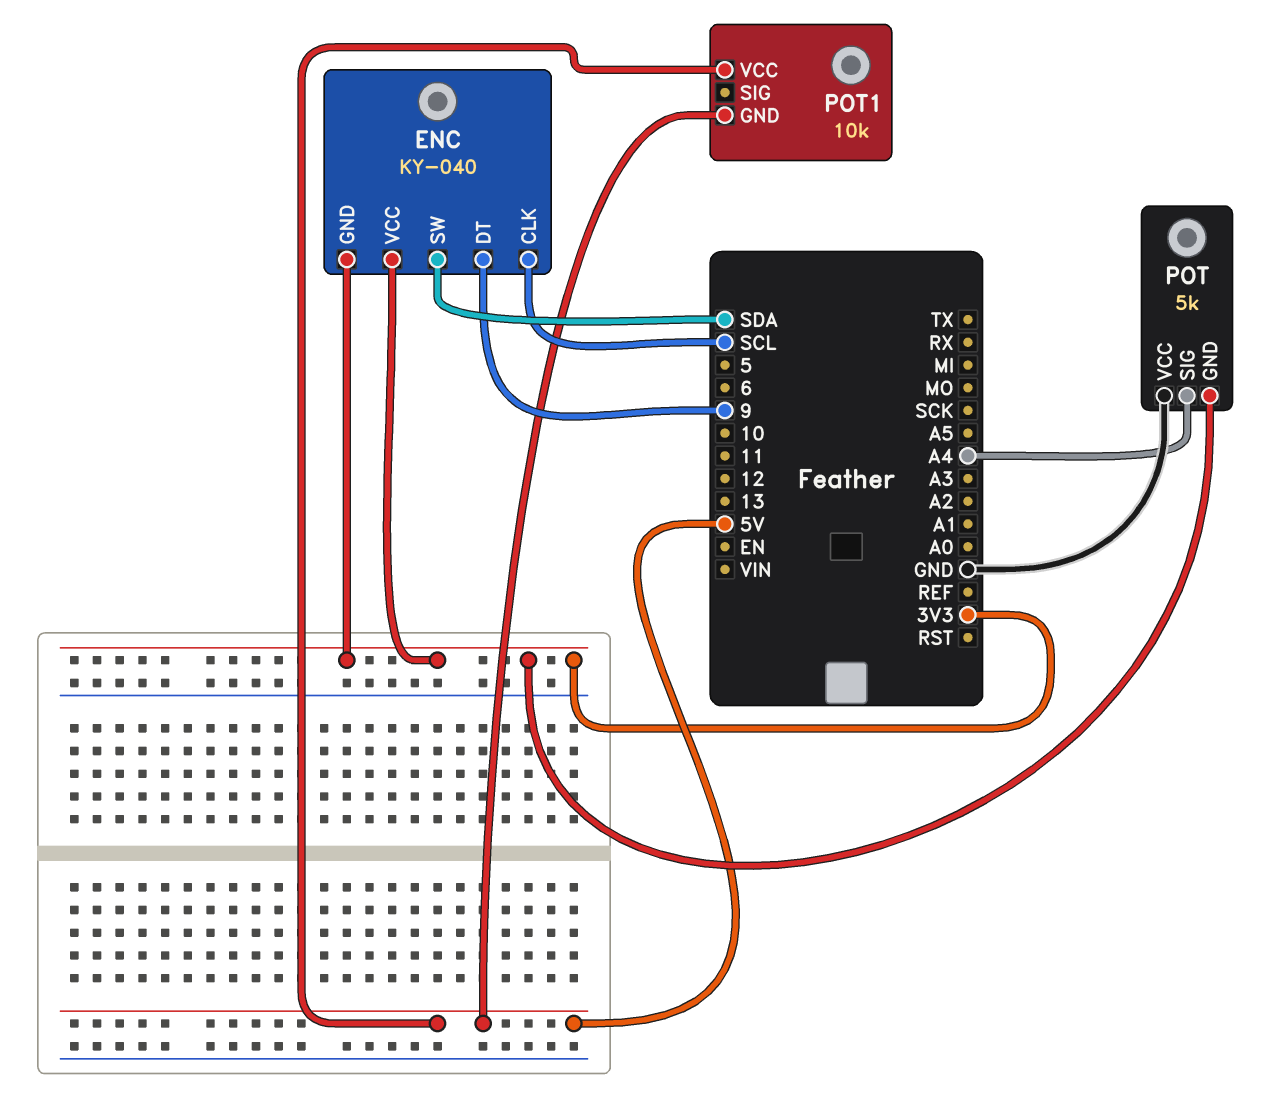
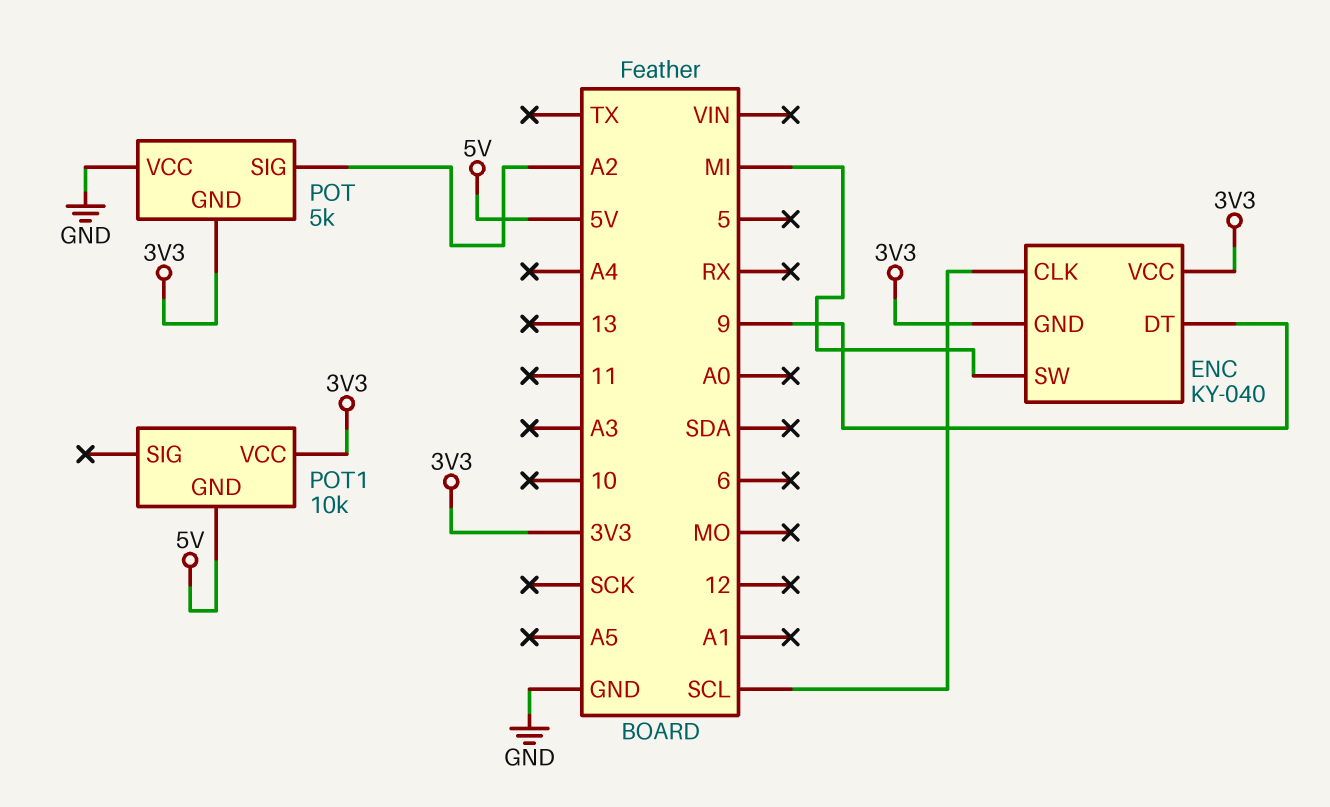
ENC pin SW: SDA -> MI
POT pin SIG: A4 -> A2
POT1 pin VCC: 5V -> 3V3

